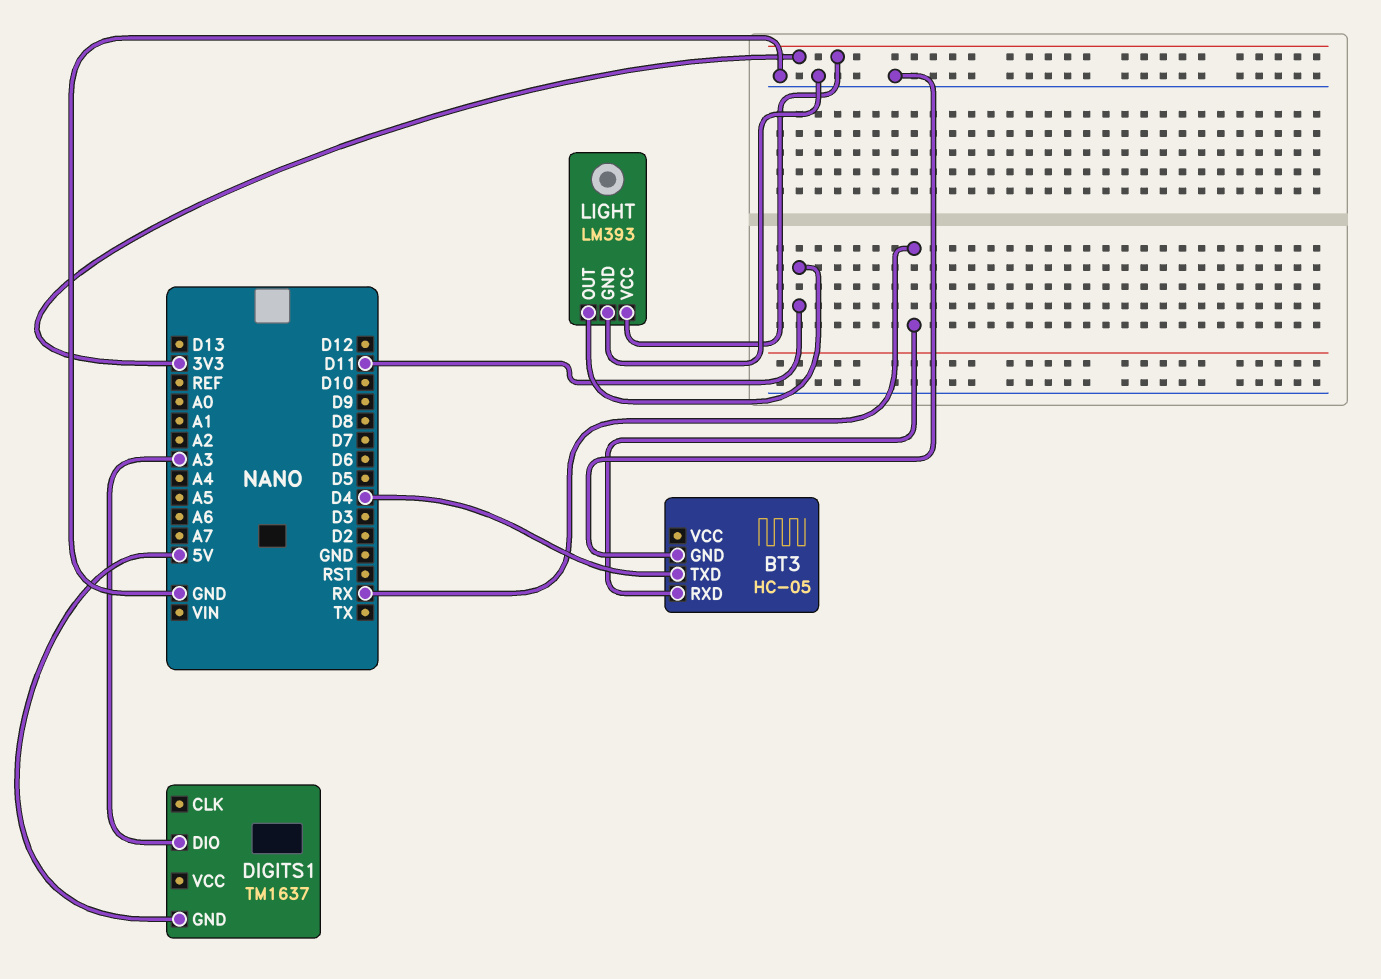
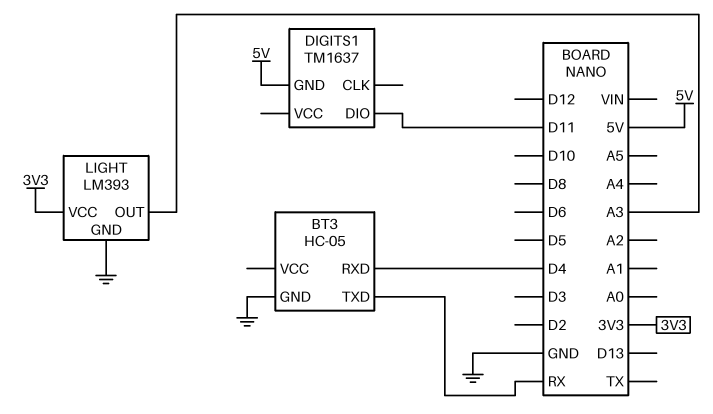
BT3 pin RXD: RX -> D4
BT3 pin TXD: D4 -> RX
DIGITS1 pin DIO: A3 -> D11
LIGHT pin OUT: D11 -> A3

